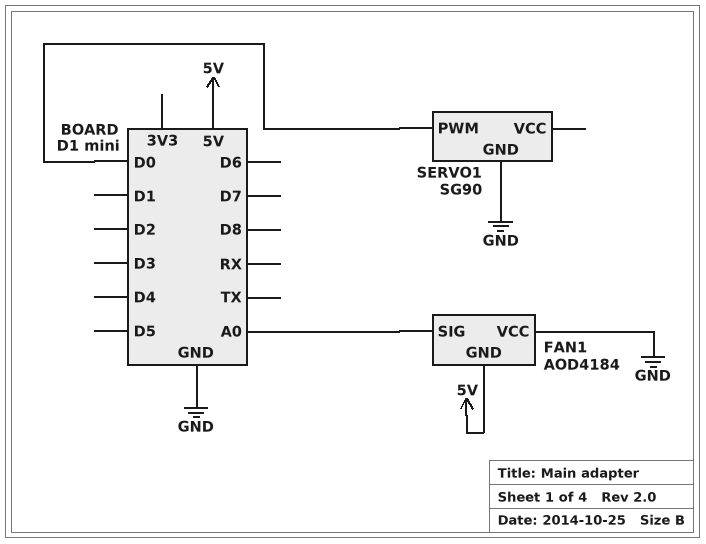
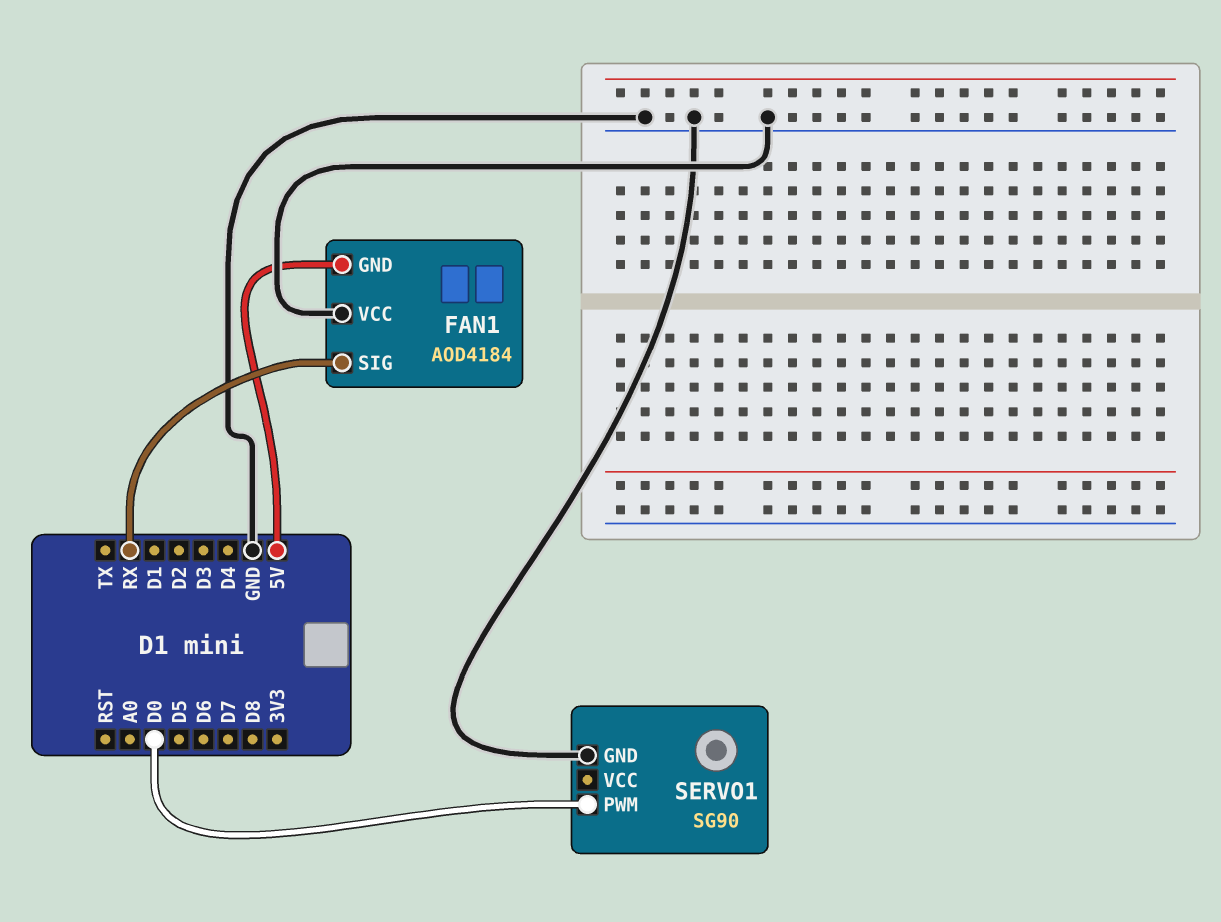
FAN1 pin SIG: A0 -> RX

